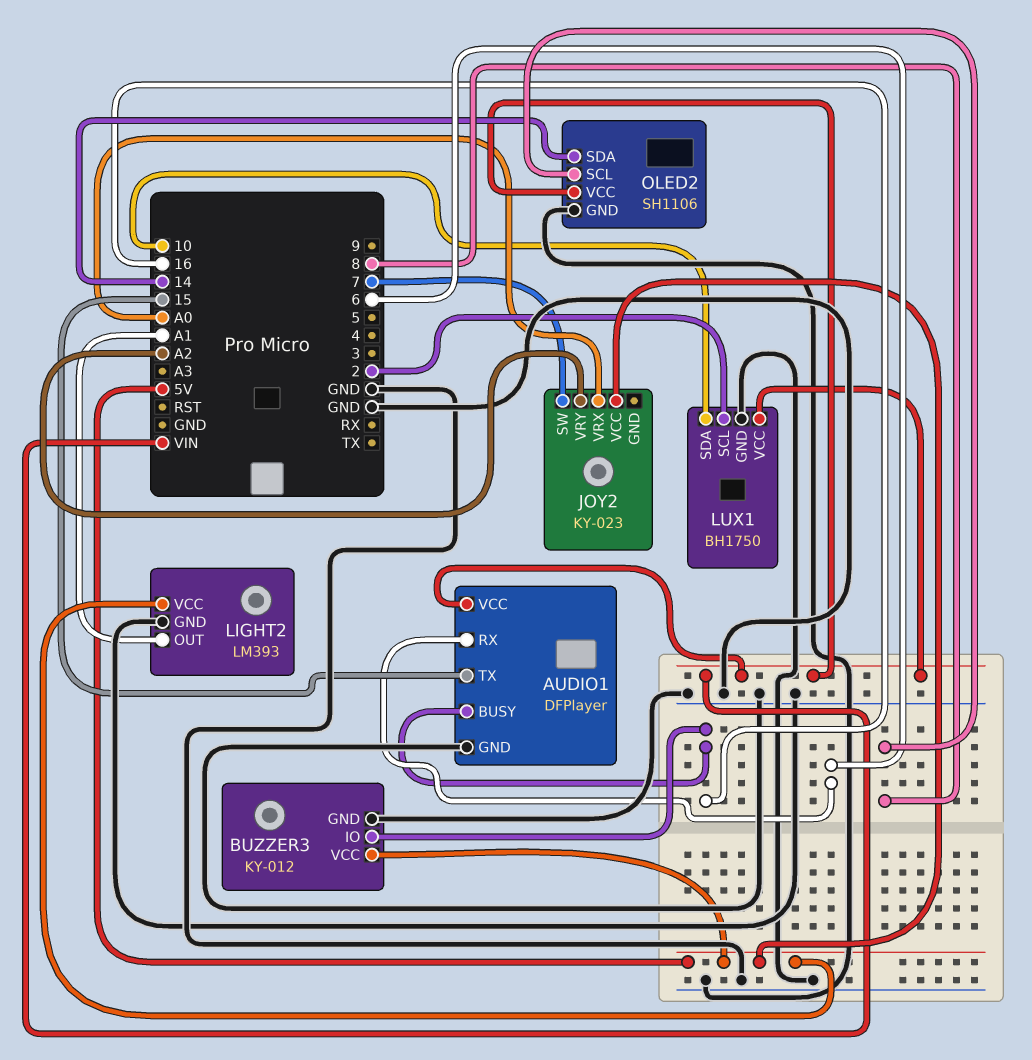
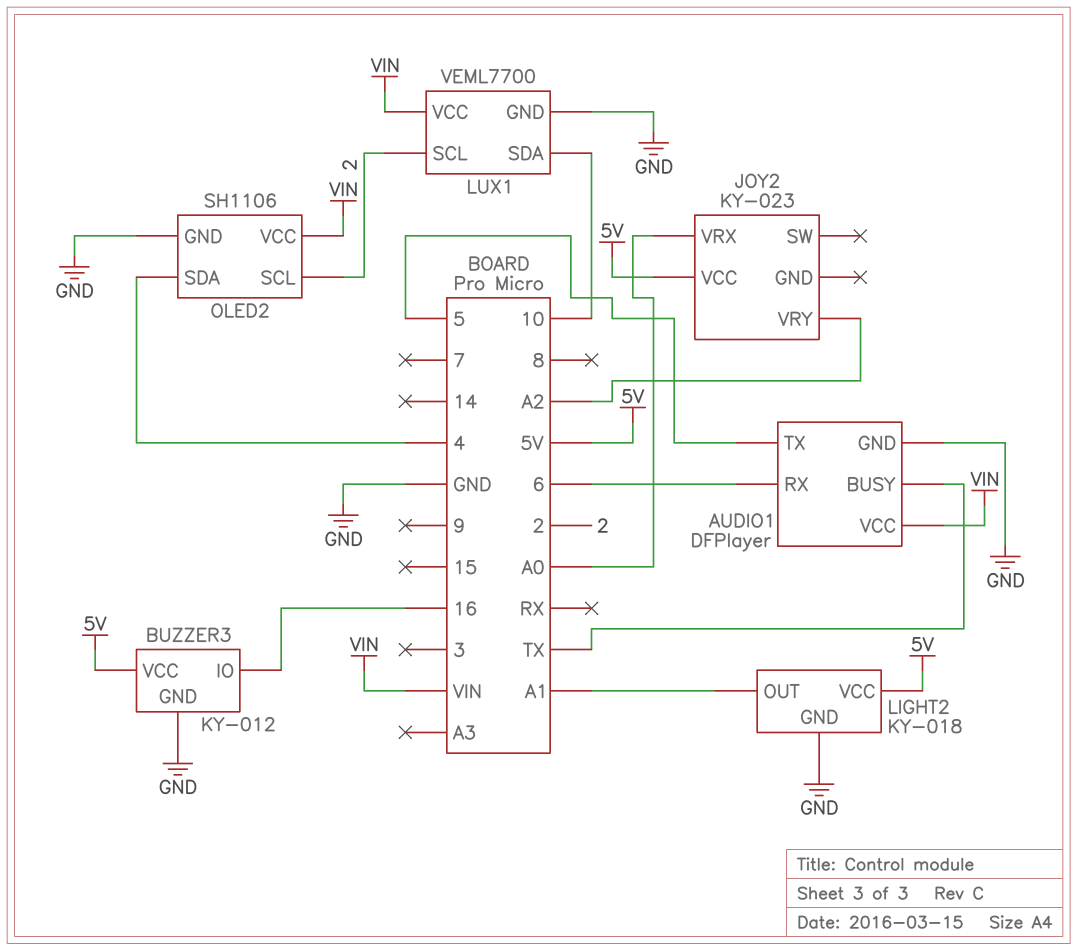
AUDIO1 pin BUSY: 16 -> TX
AUDIO1 pin TX: 15 -> 5
JOY2 pin SW: 7 -> none
LIGHT2: LM393 -> KY-018
LUX1: BH1750 -> VEML7700
OLED2 pin SCL: 8 -> 2
OLED2 pin SDA: 14 -> 4

